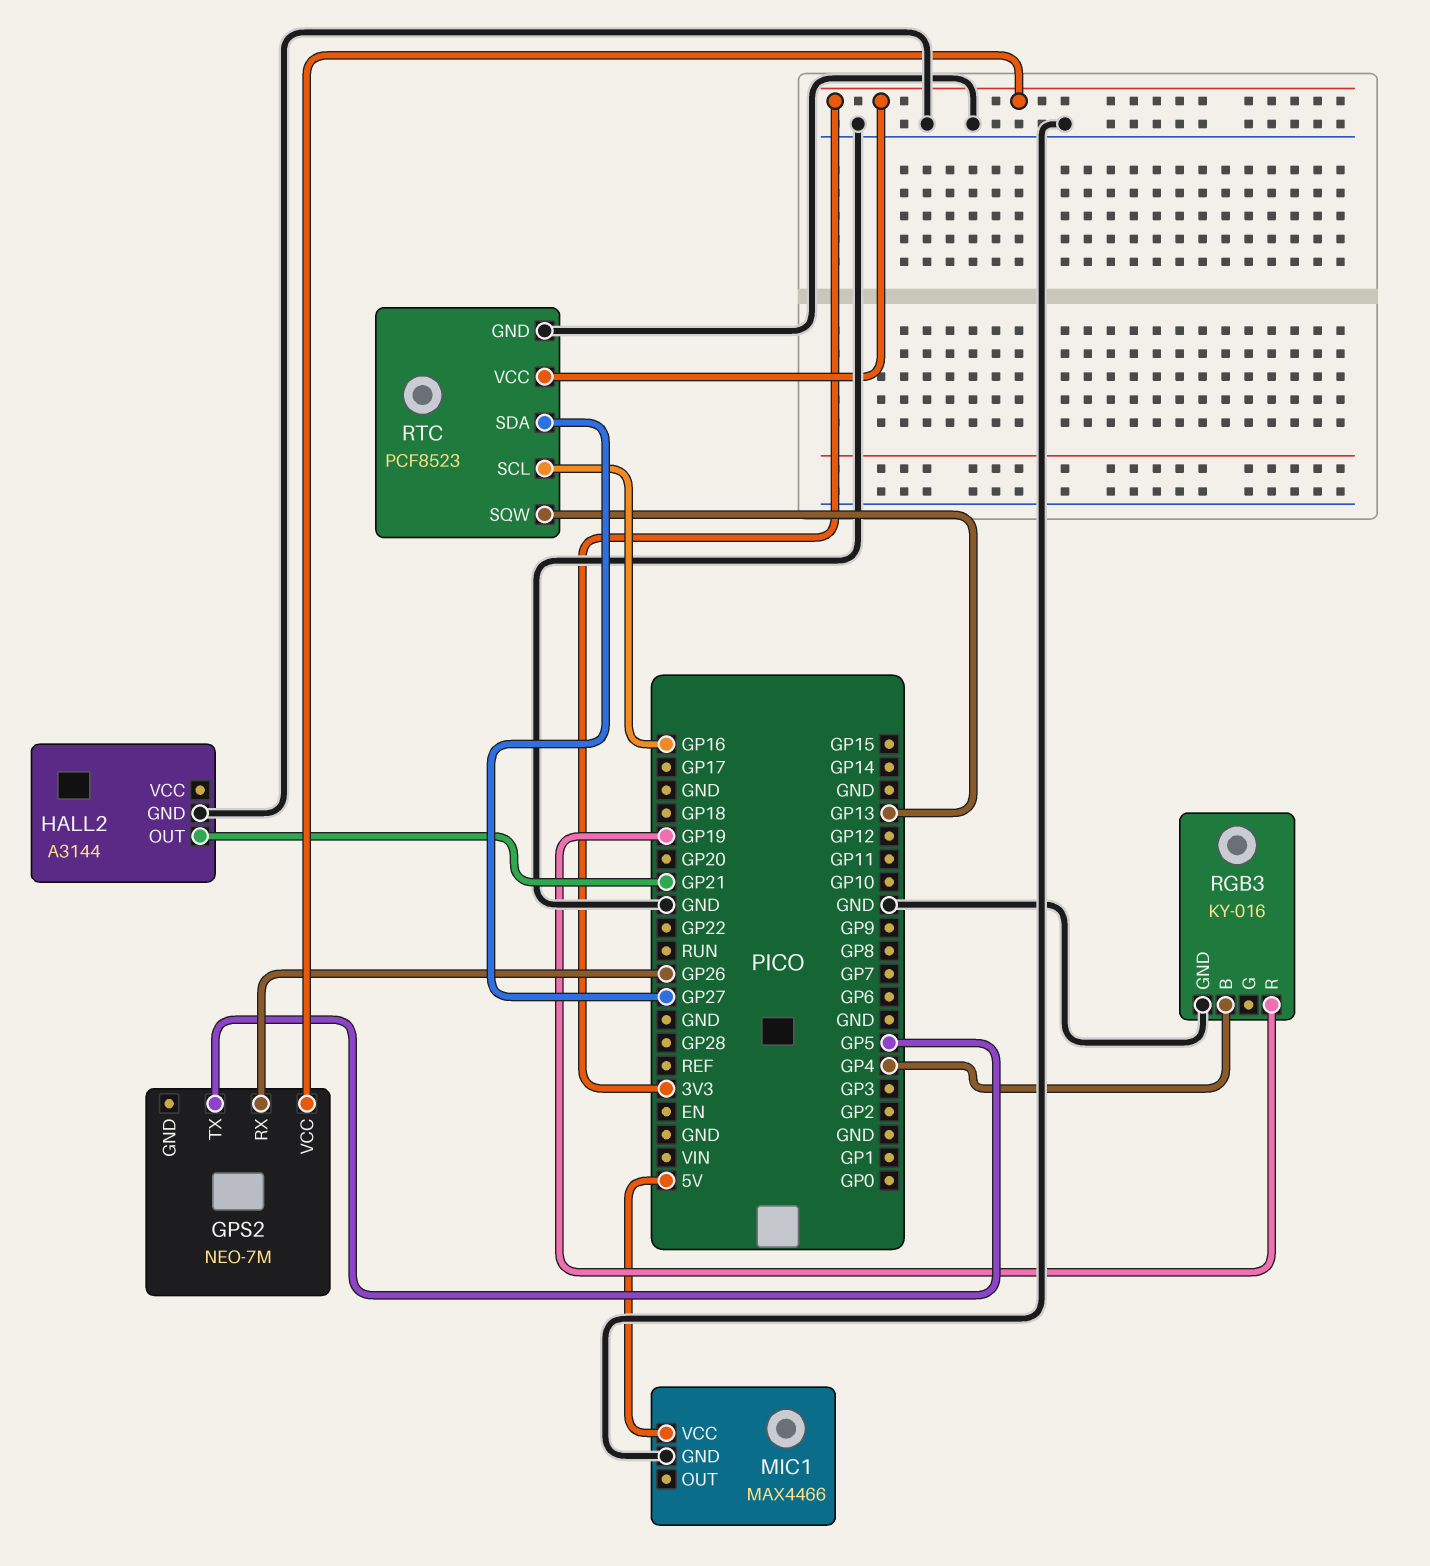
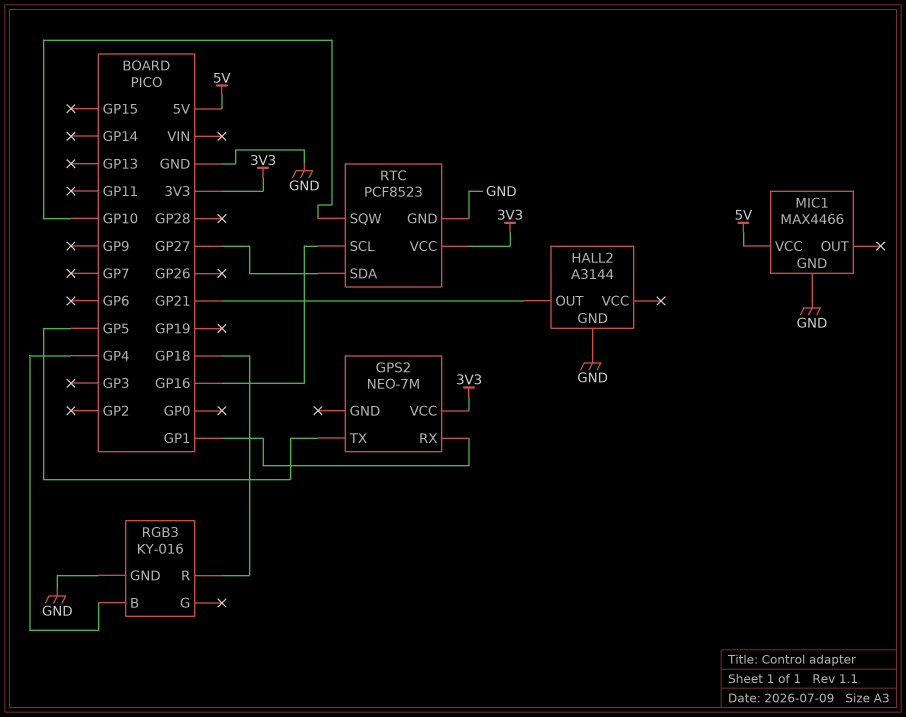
GPS2 pin RX: GP26 -> GP1
RGB3 pin R: GP19 -> GP18
RTC pin SQW: GP13 -> GP10

